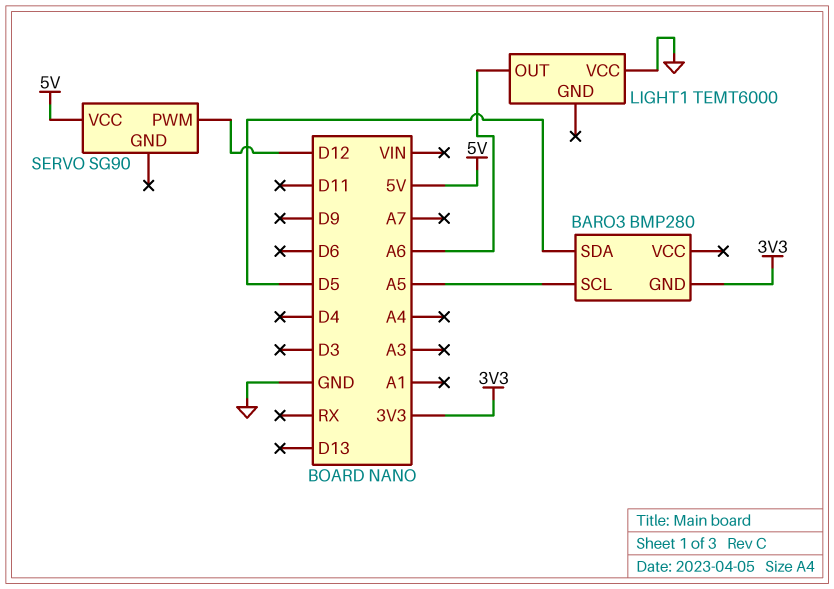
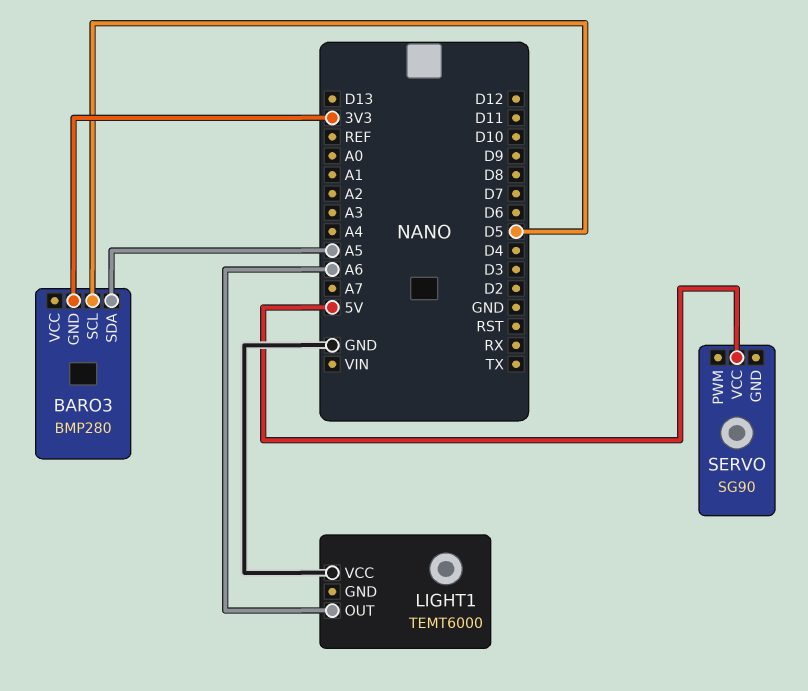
BARO3 pin SCL: A5 -> D5
BARO3 pin SDA: D5 -> A5
SERVO pin PWM: D12 -> none

